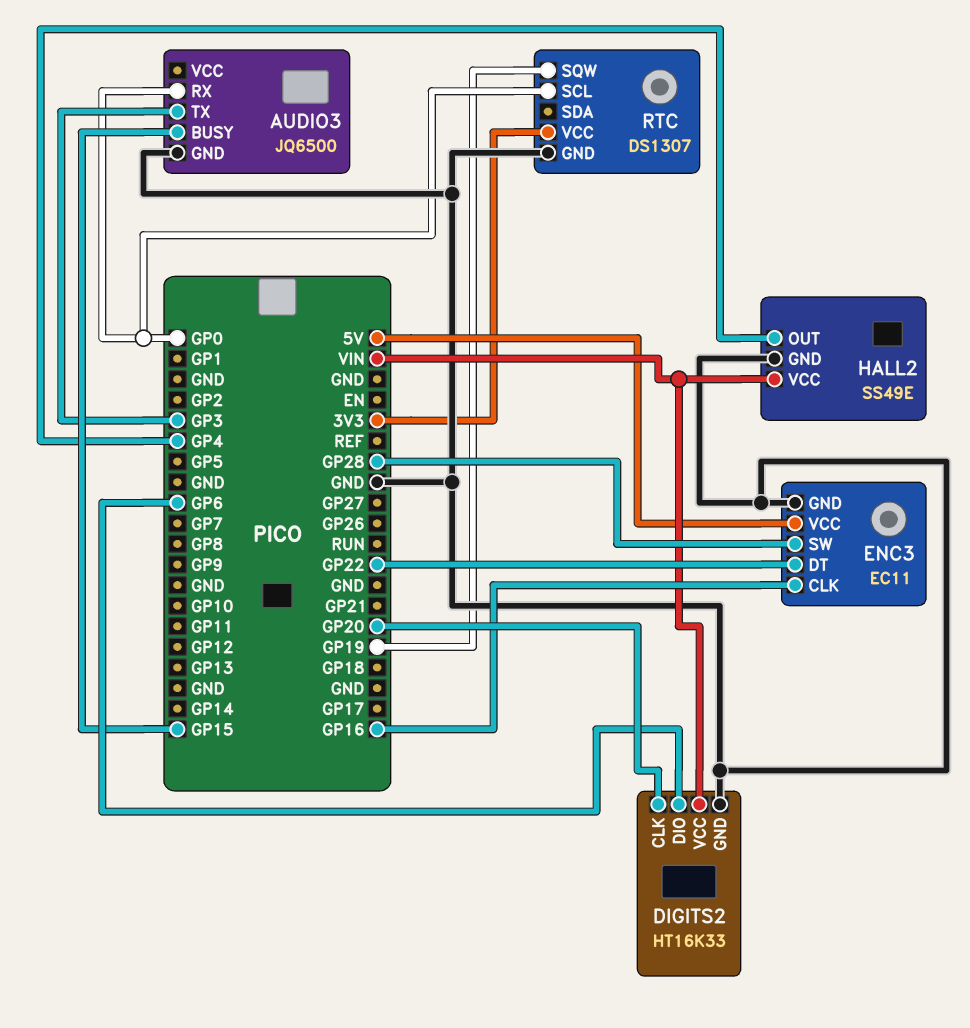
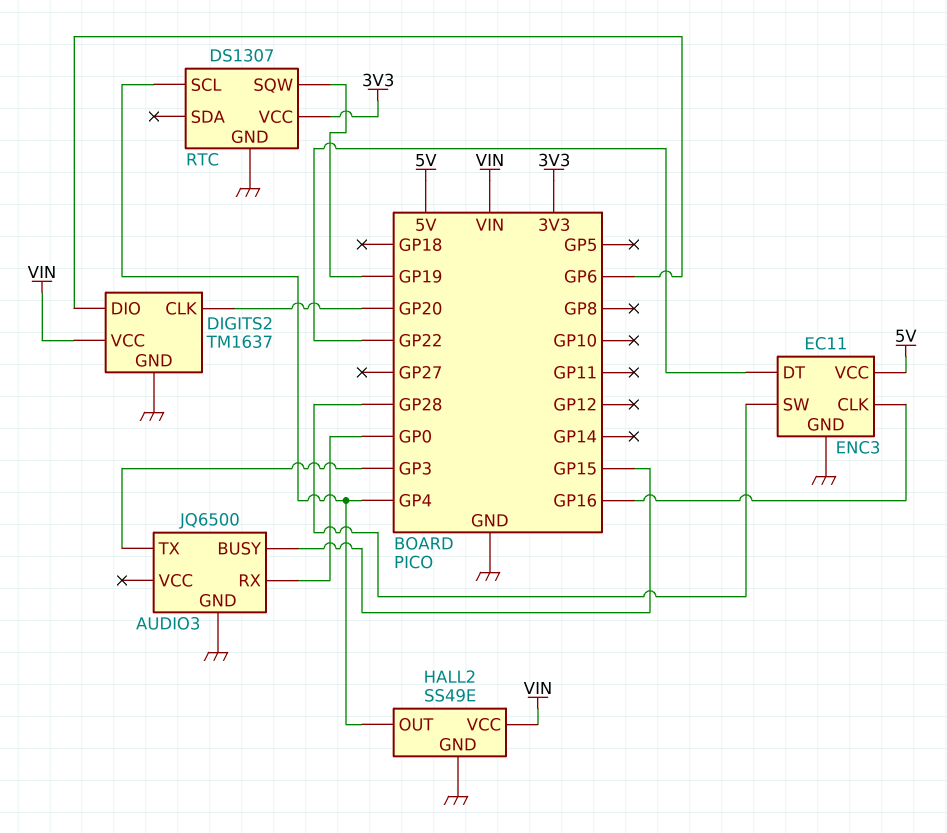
DIGITS2: HT16K33 -> TM1637
RTC pin SCL: GP0 -> GP4

